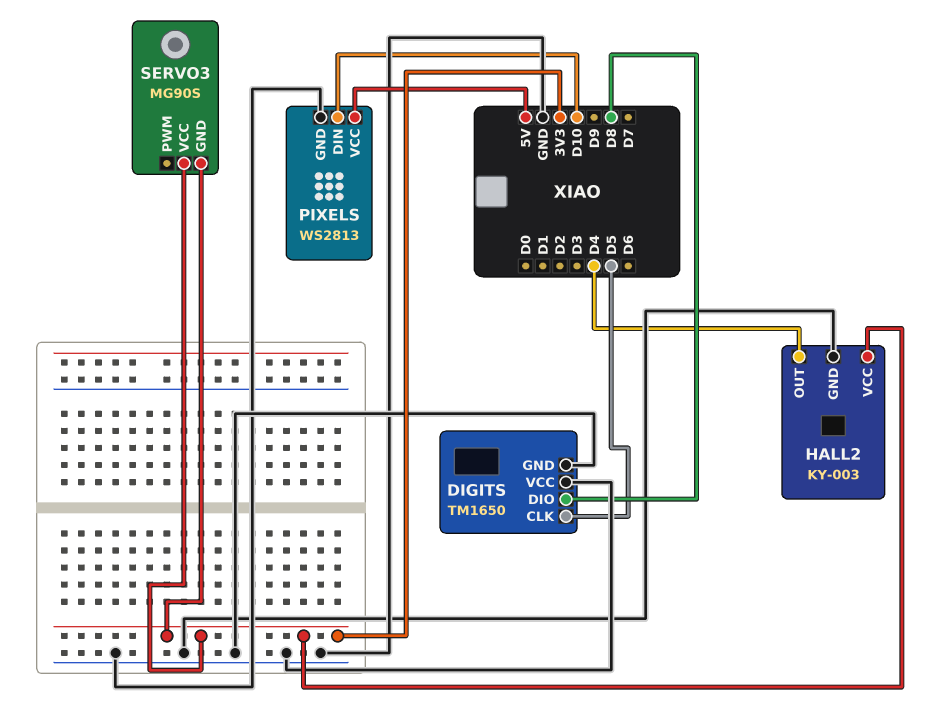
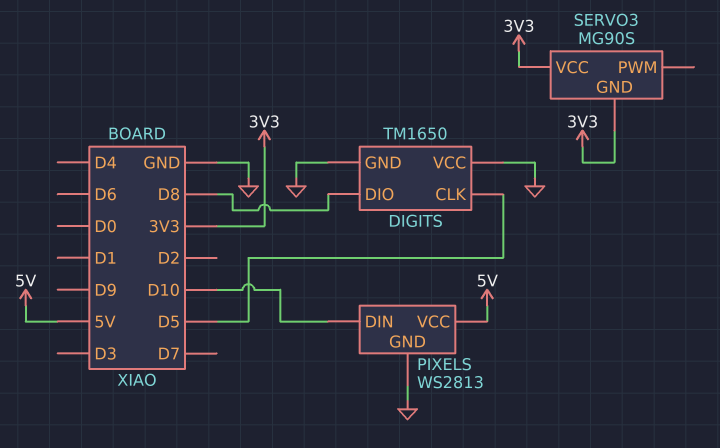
HALL2: KY-003 -> none
HALL2 pin GND: GND -> none
HALL2 pin OUT: D4 -> none
HALL2 pin VCC: 3V3 -> none

